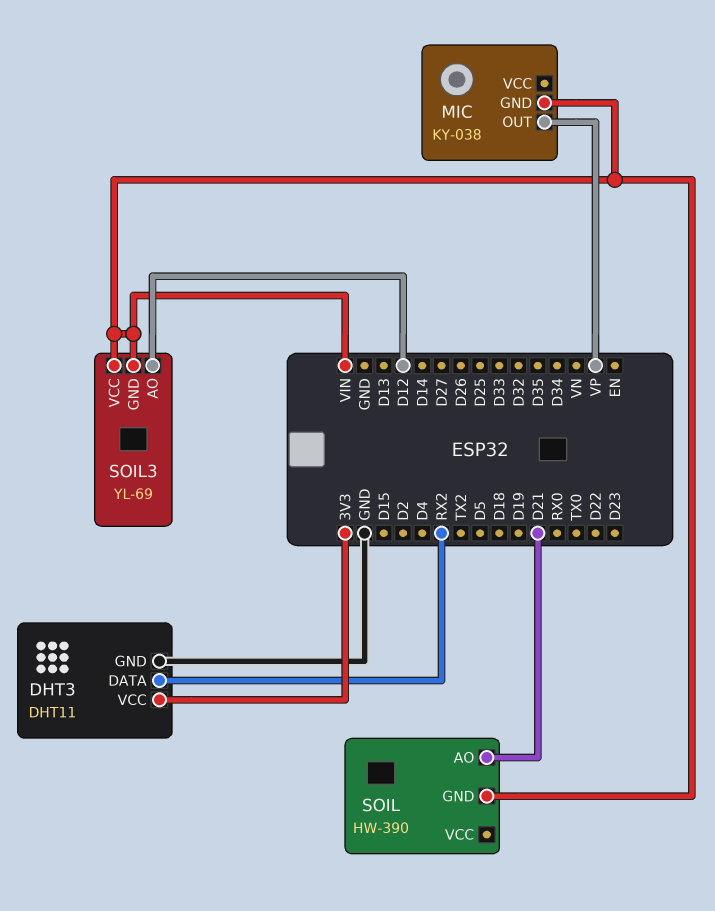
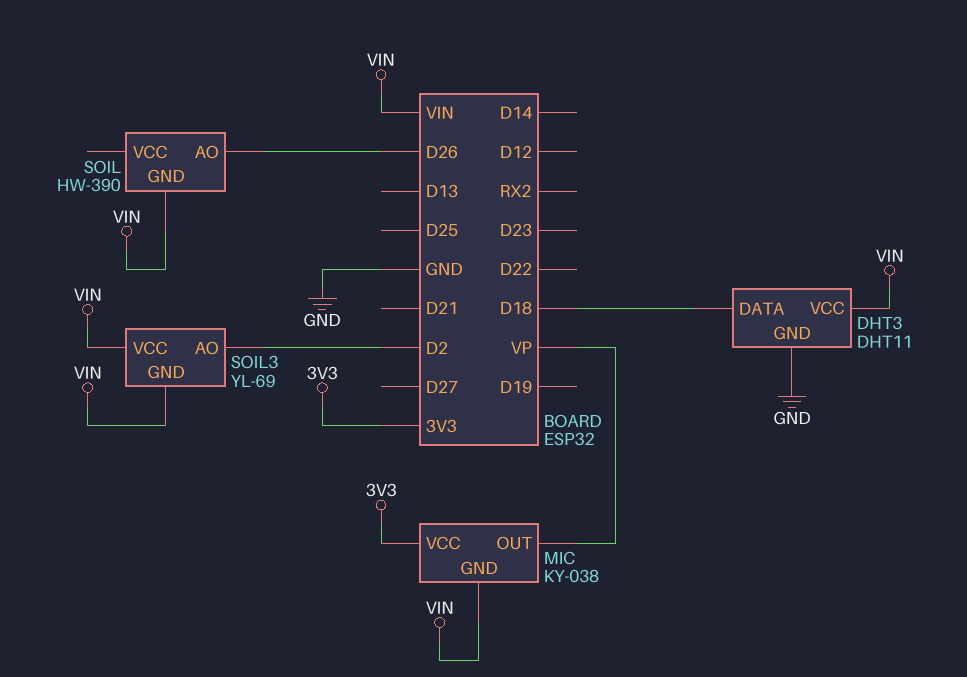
DHT3 pin DATA: RX2 -> D18
DHT3 pin VCC: 3V3 -> VIN
MIC pin VCC: none -> 3V3
SOIL pin AO: D21 -> D26
SOIL3 pin AO: D12 -> D2

